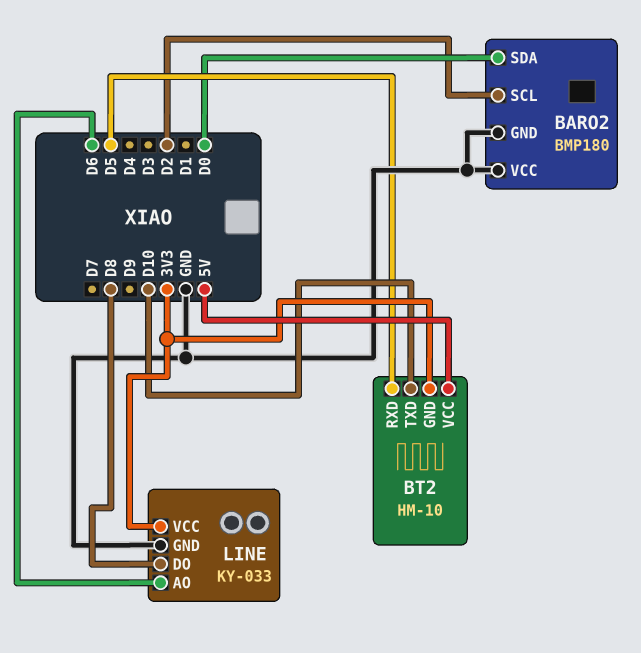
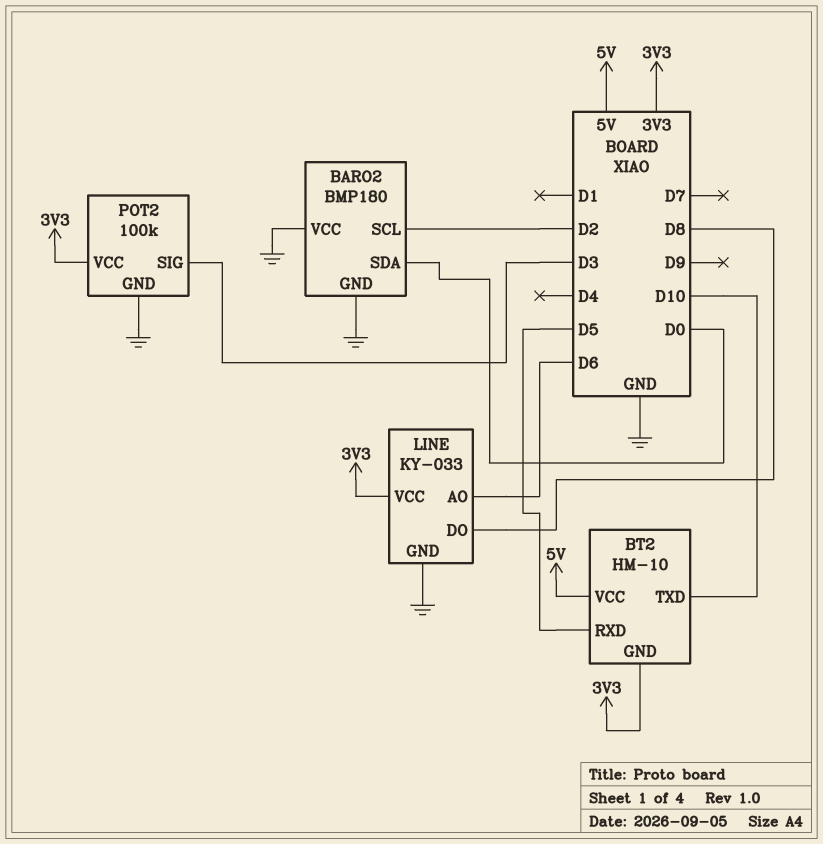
POT2: none -> 100k
POT2 pin GND: none -> GND
POT2 pin SIG: none -> D3
POT2 pin VCC: none -> 3V3

